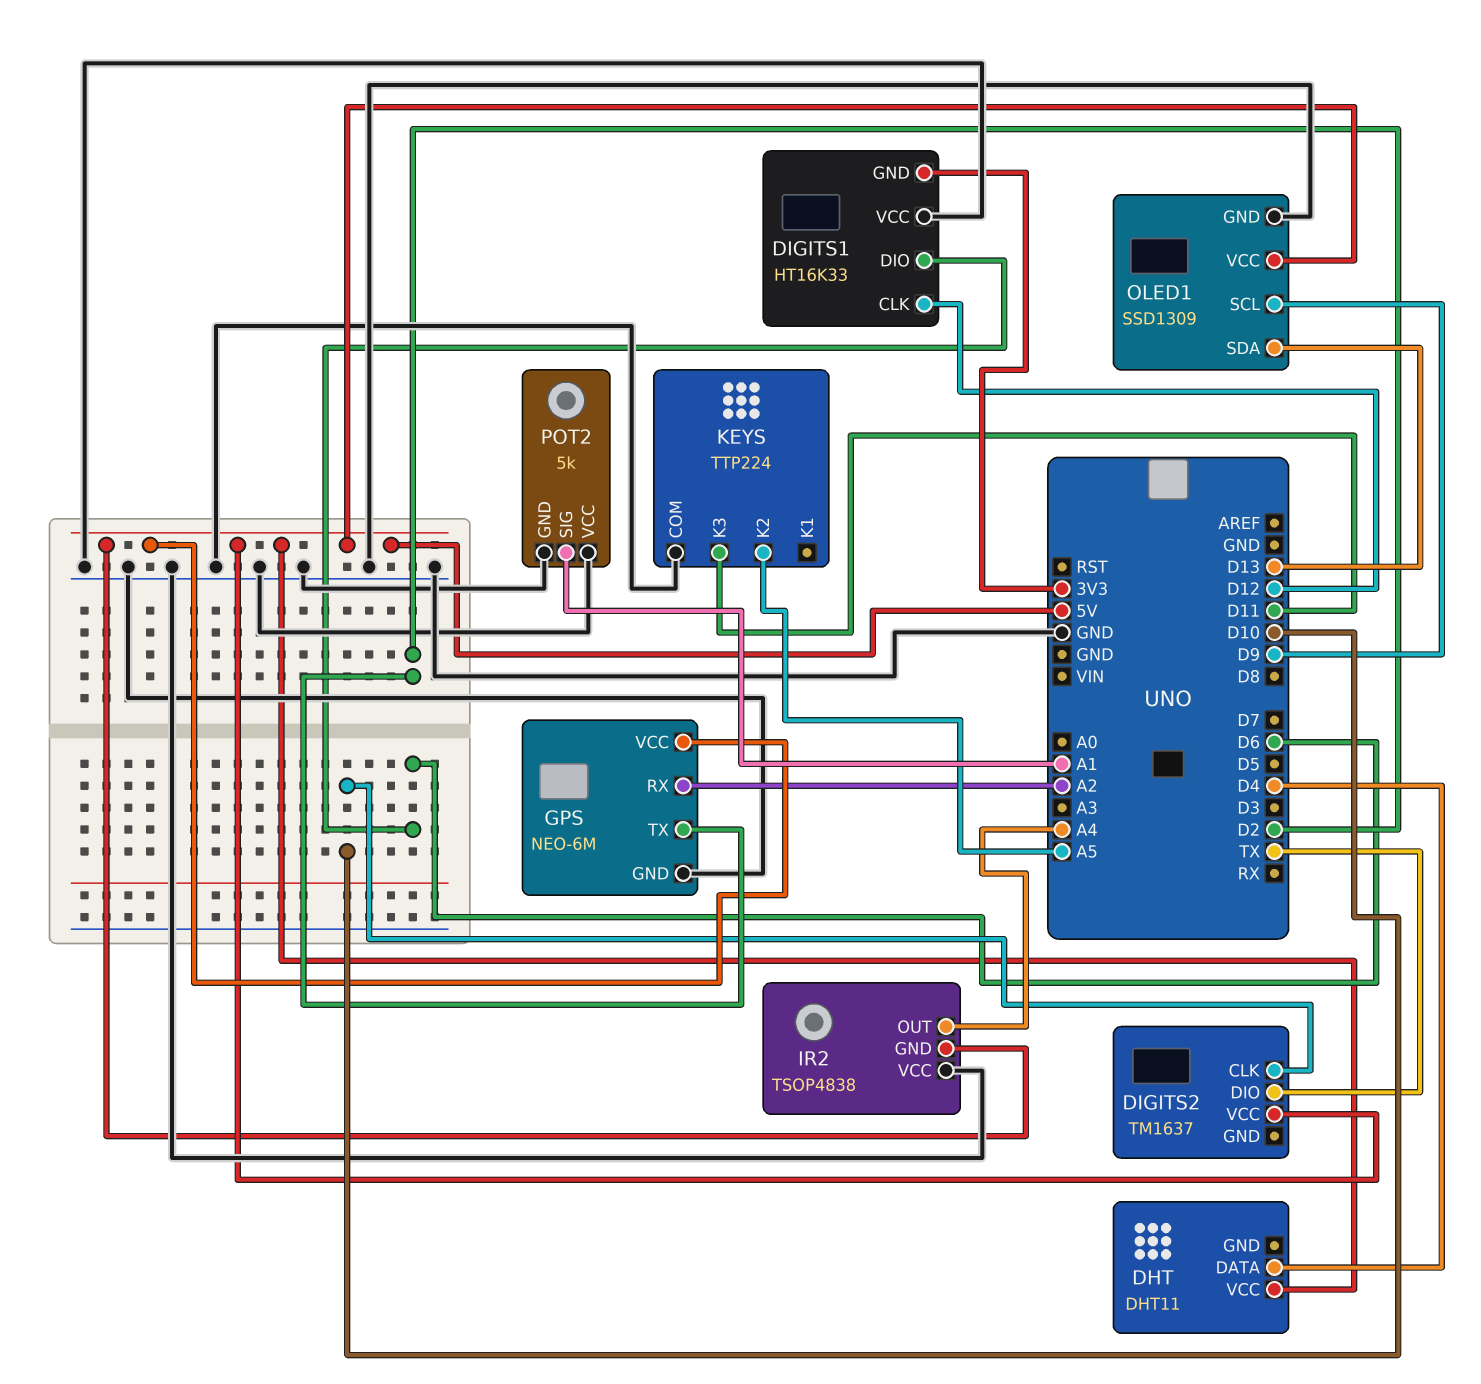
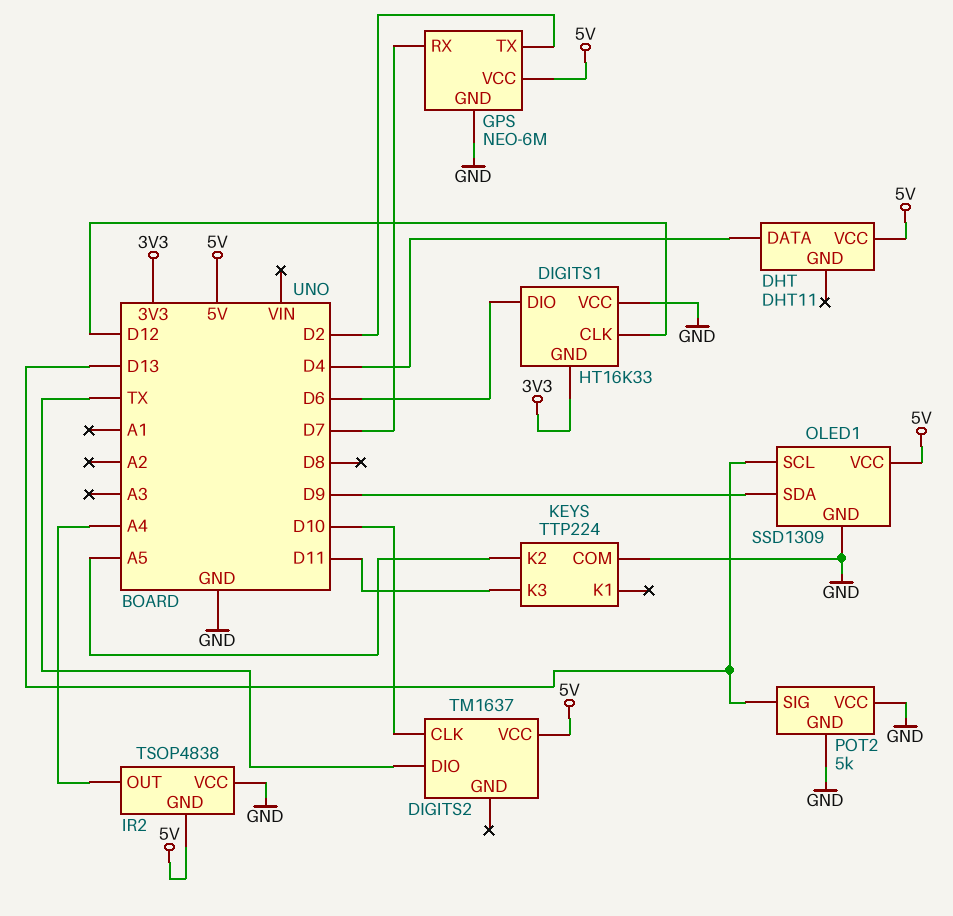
GPS pin RX: A2 -> D7
OLED1 pin SCL: D9 -> D13
OLED1 pin SDA: D13 -> D9
POT2 pin SIG: A1 -> D13

